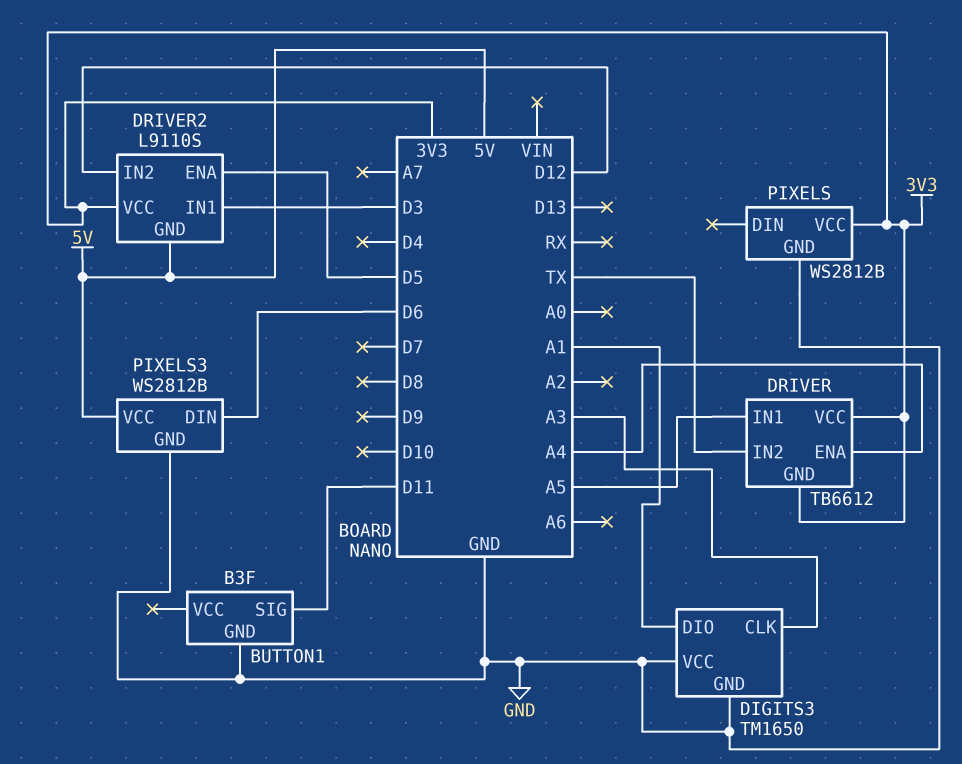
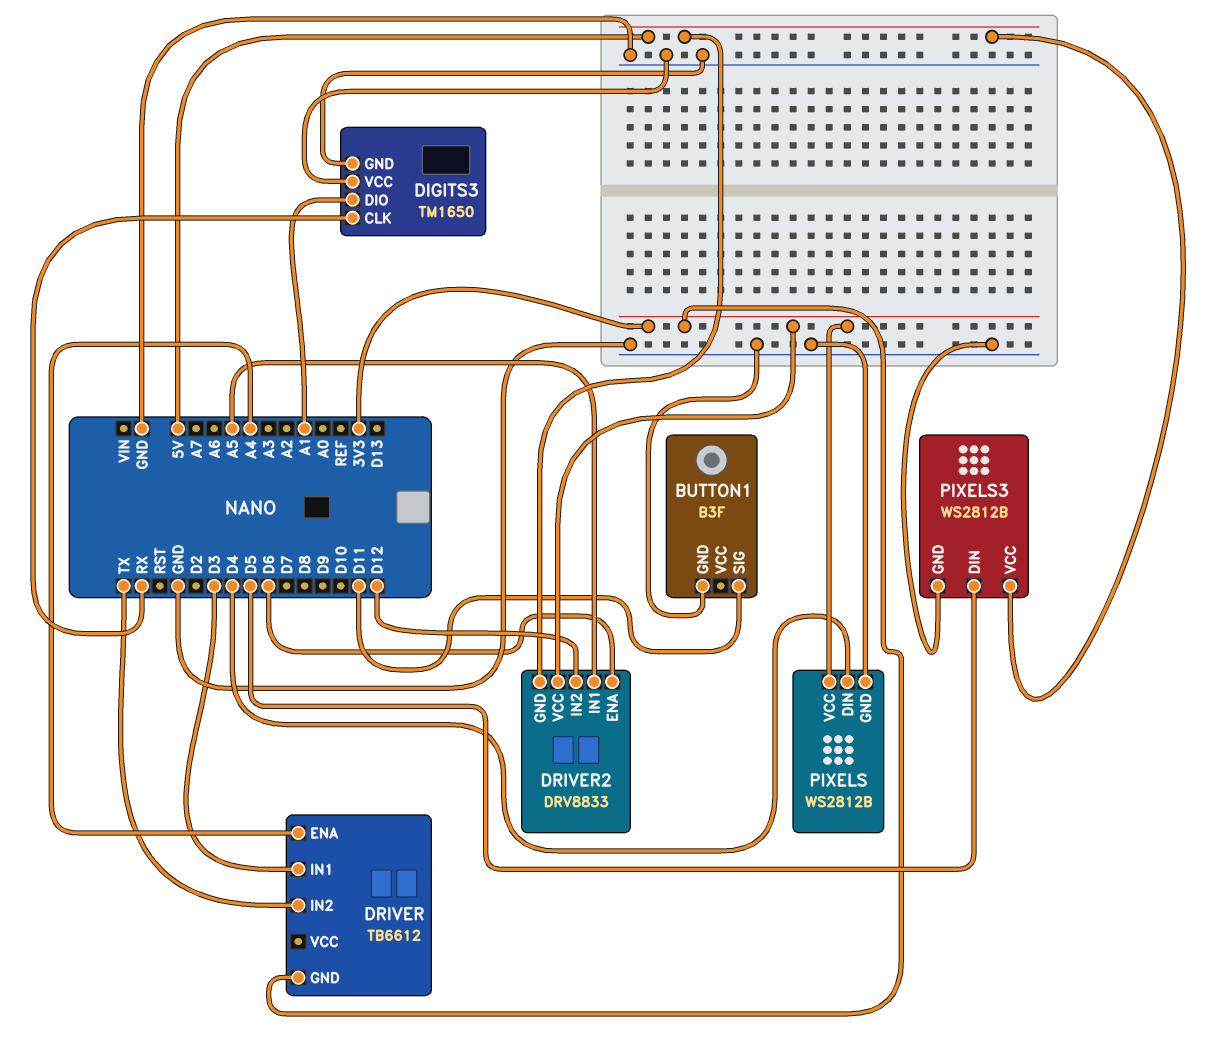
DIGITS3 pin CLK: A3 -> RX
DRIVER pin IN1: A5 -> D3
DRIVER pin VCC: 3V3 -> none
DRIVER2: L9110S -> DRV8833
DRIVER2 pin ENA: D5 -> D6
DRIVER2 pin IN1: D3 -> A5
PIXELS pin DIN: none -> D4
PIXELS3 pin DIN: D6 -> D5

